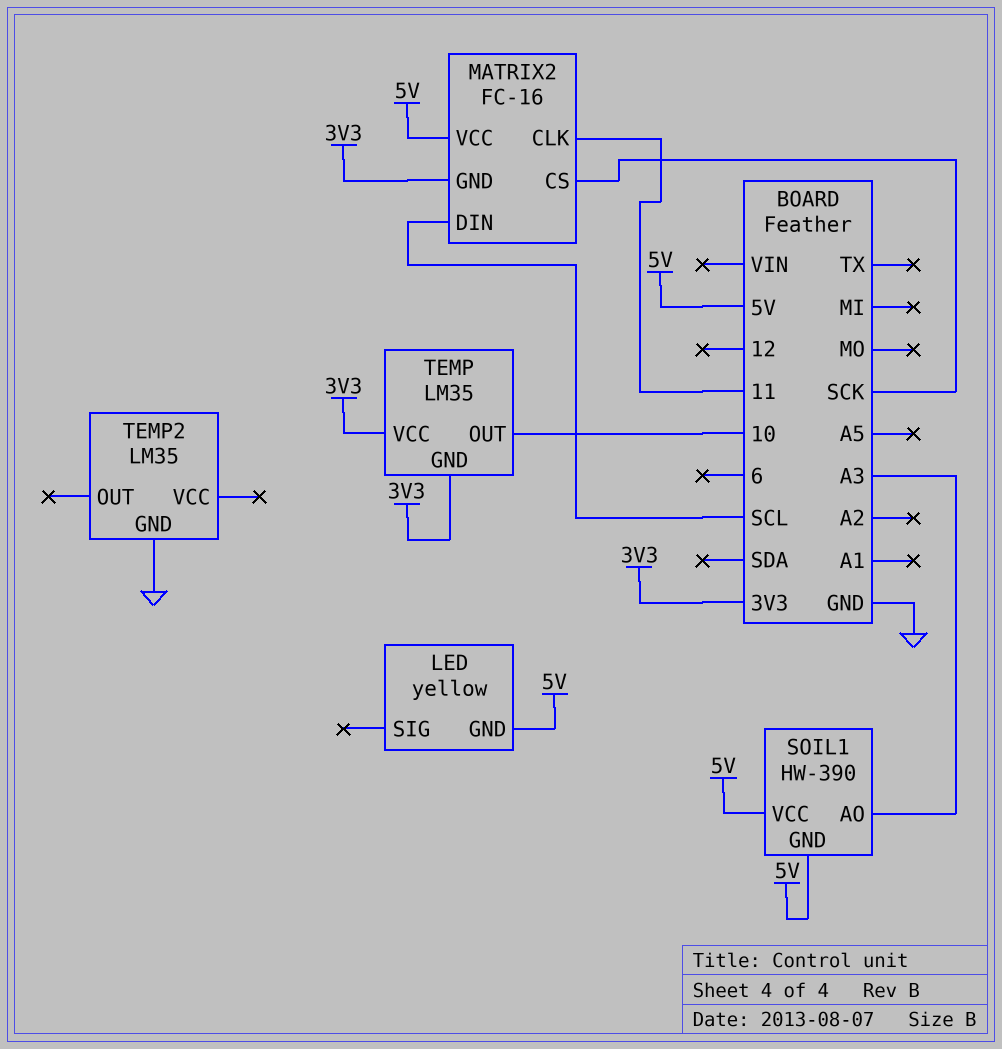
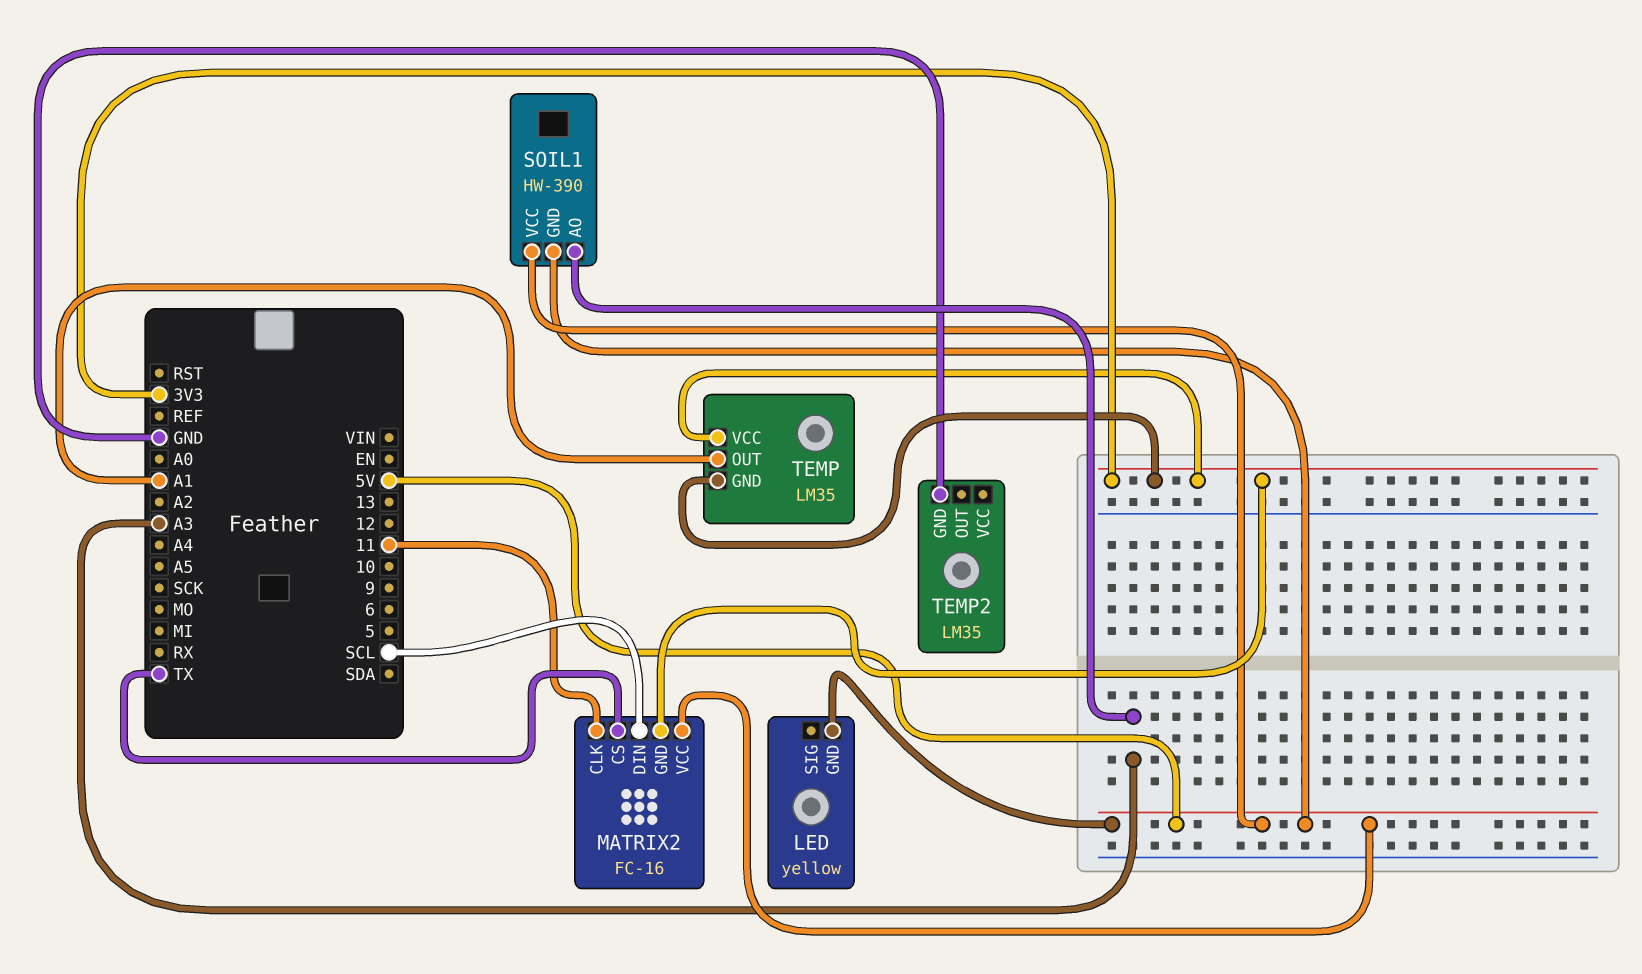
MATRIX2 pin CS: SCK -> TX
TEMP pin OUT: 10 -> A1

